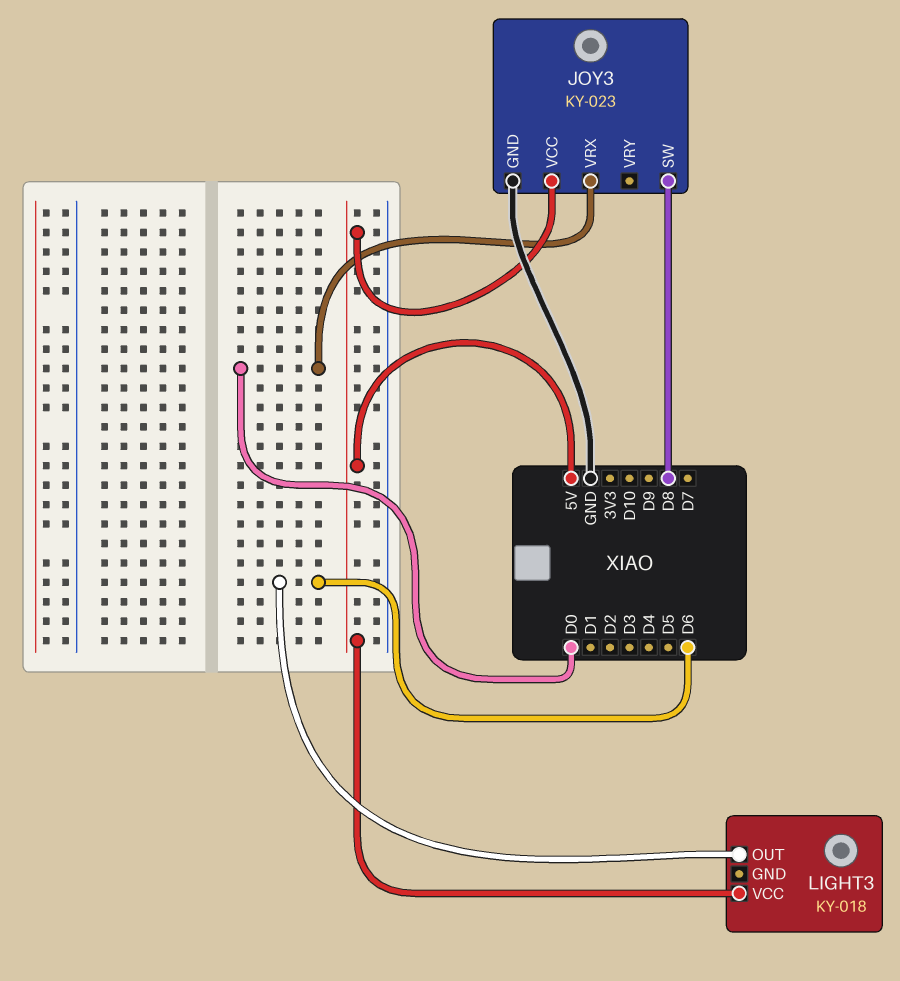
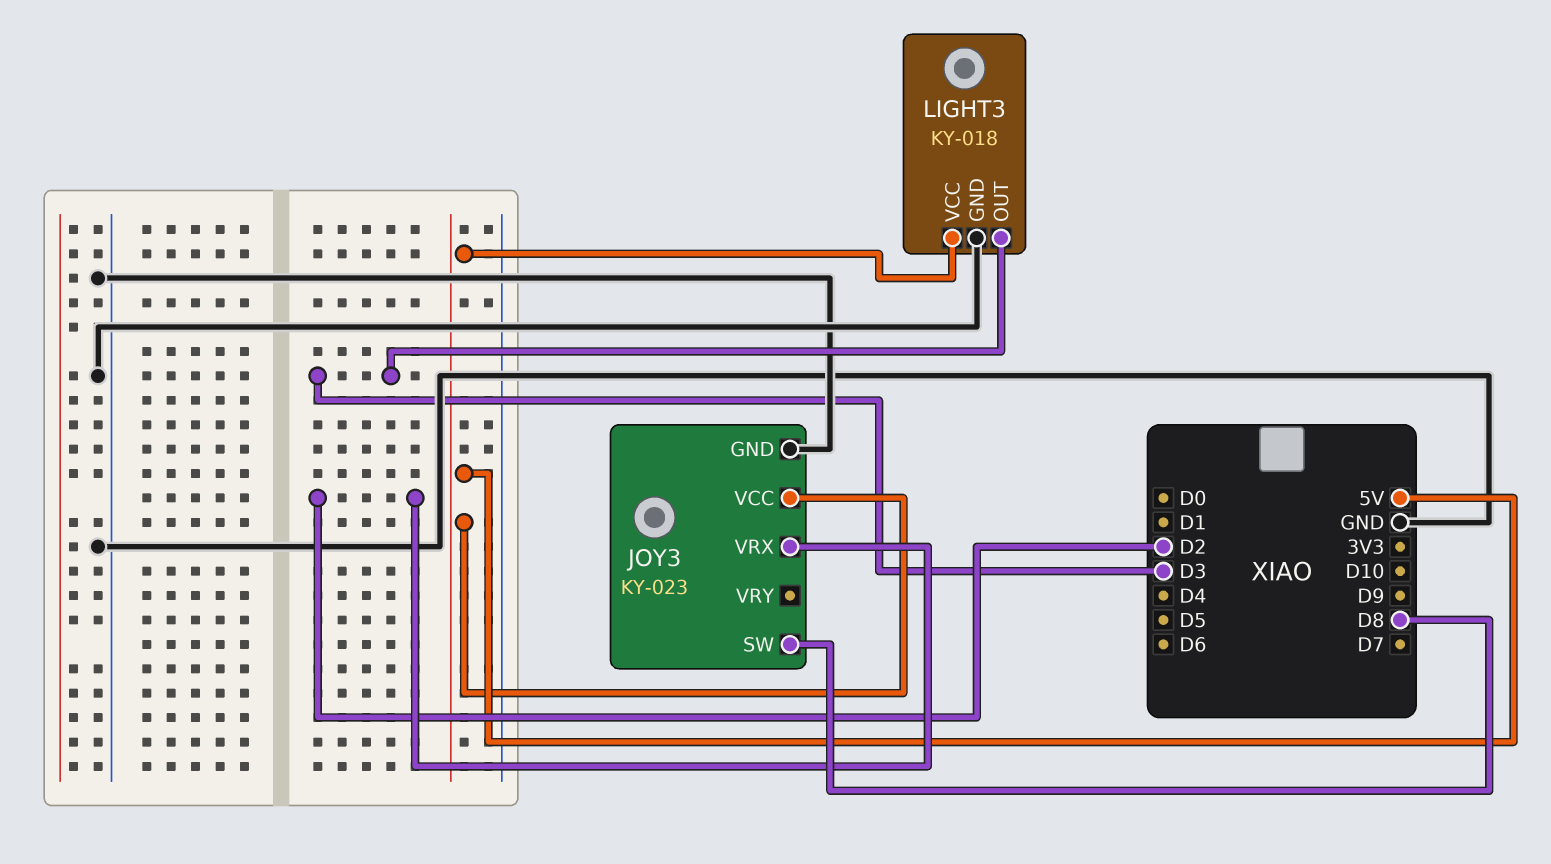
JOY3 pin VRX: D0 -> D2
LIGHT3 pin GND: none -> GND
LIGHT3 pin OUT: D6 -> D3

